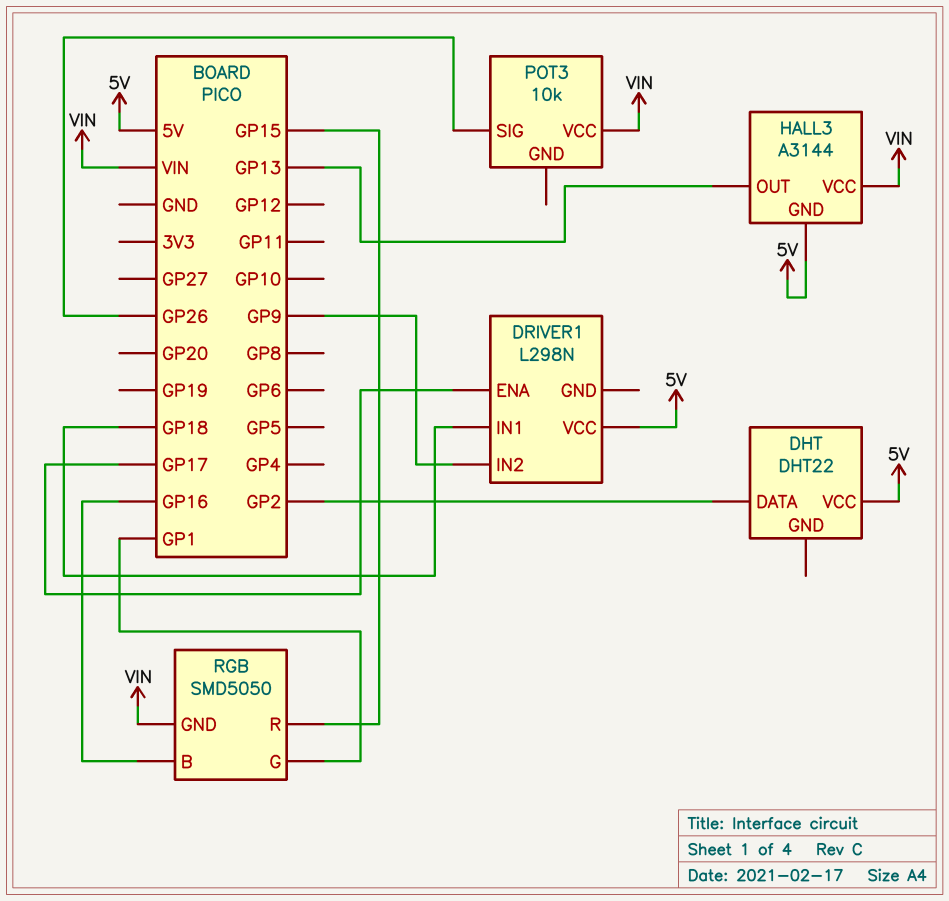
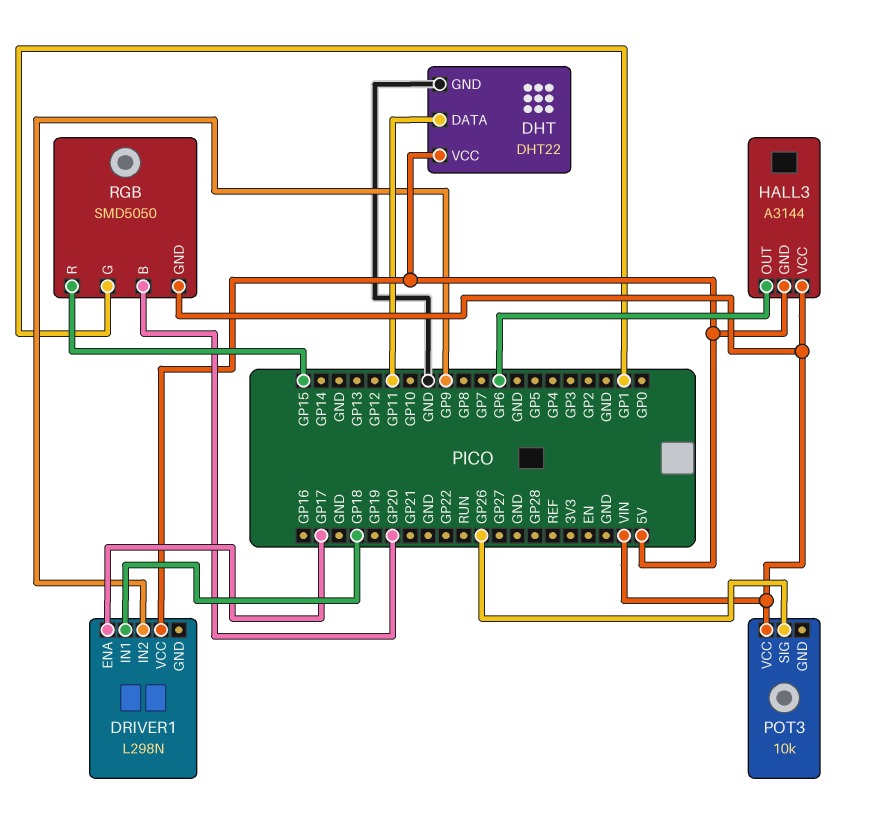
DHT pin DATA: GP2 -> GP11
DHT pin GND: none -> GND
HALL3 pin OUT: GP13 -> GP6
RGB pin B: GP16 -> GP20

